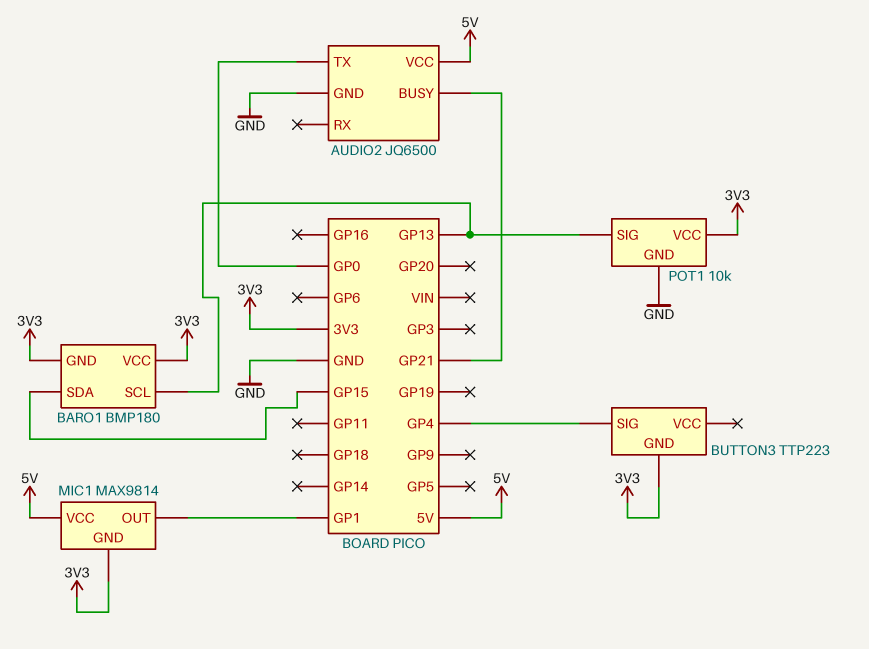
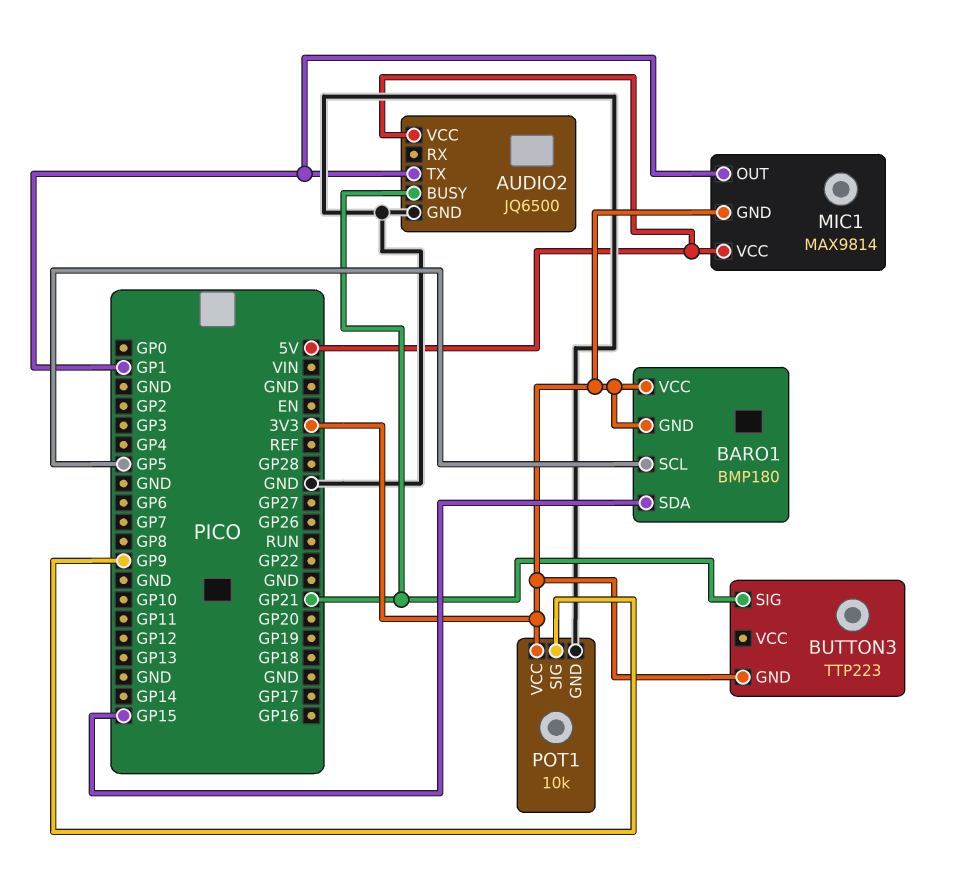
AUDIO2 pin TX: GP0 -> GP1
BARO1 pin SCL: GP13 -> GP5
BUTTON3 pin SIG: GP4 -> GP21
POT1 pin SIG: GP13 -> GP9

